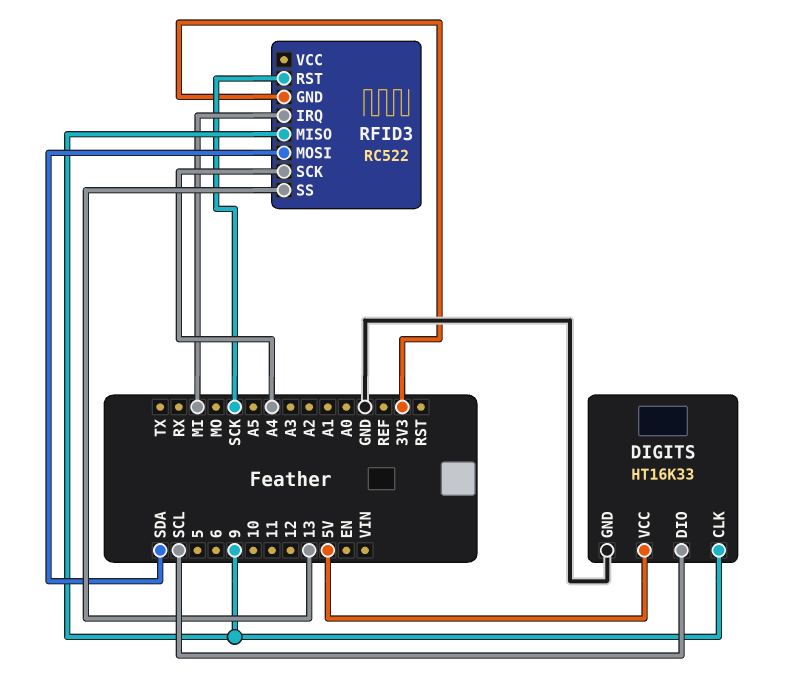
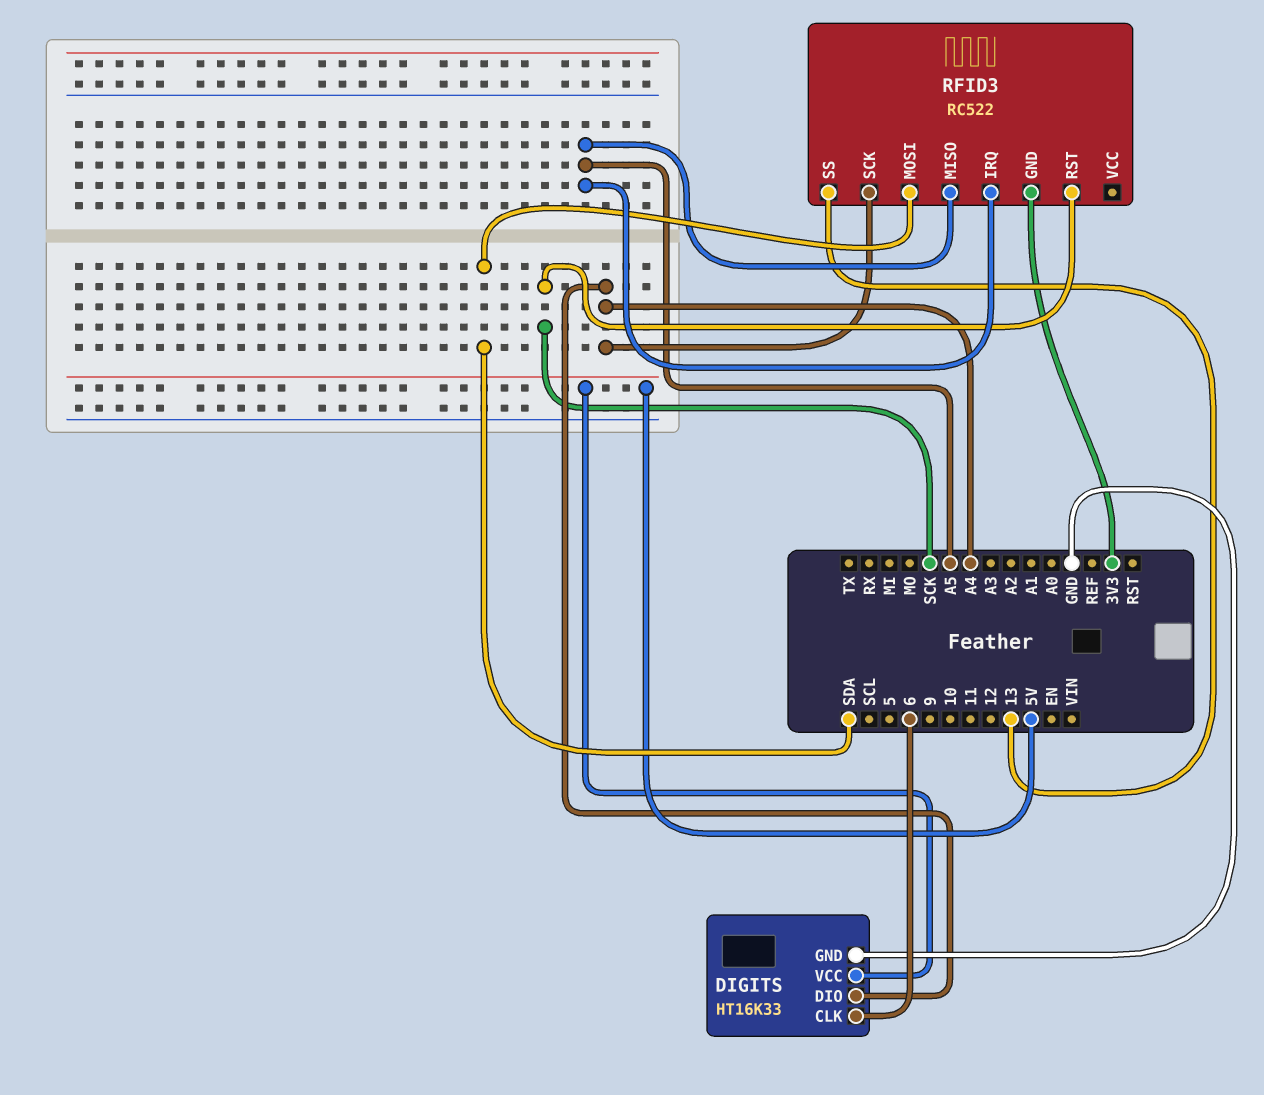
DIGITS pin CLK: 9 -> 6
DIGITS pin DIO: SCL -> A4
RFID3 pin IRQ: MI -> A5
RFID3 pin MISO: 9 -> A5

